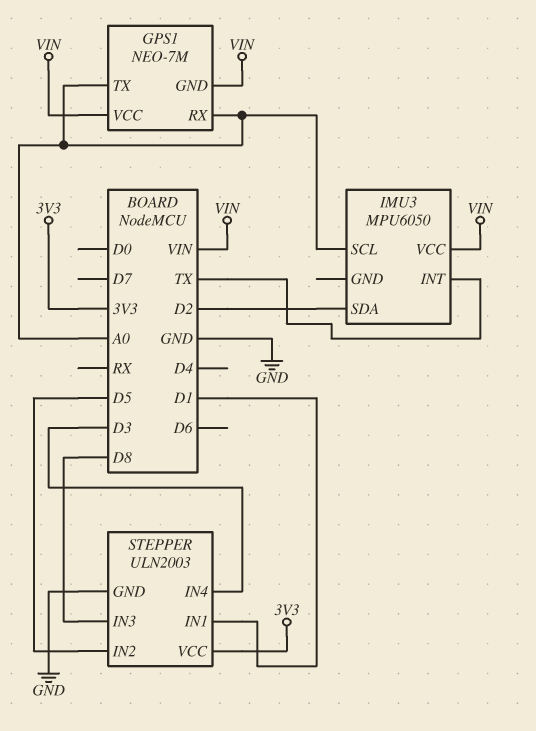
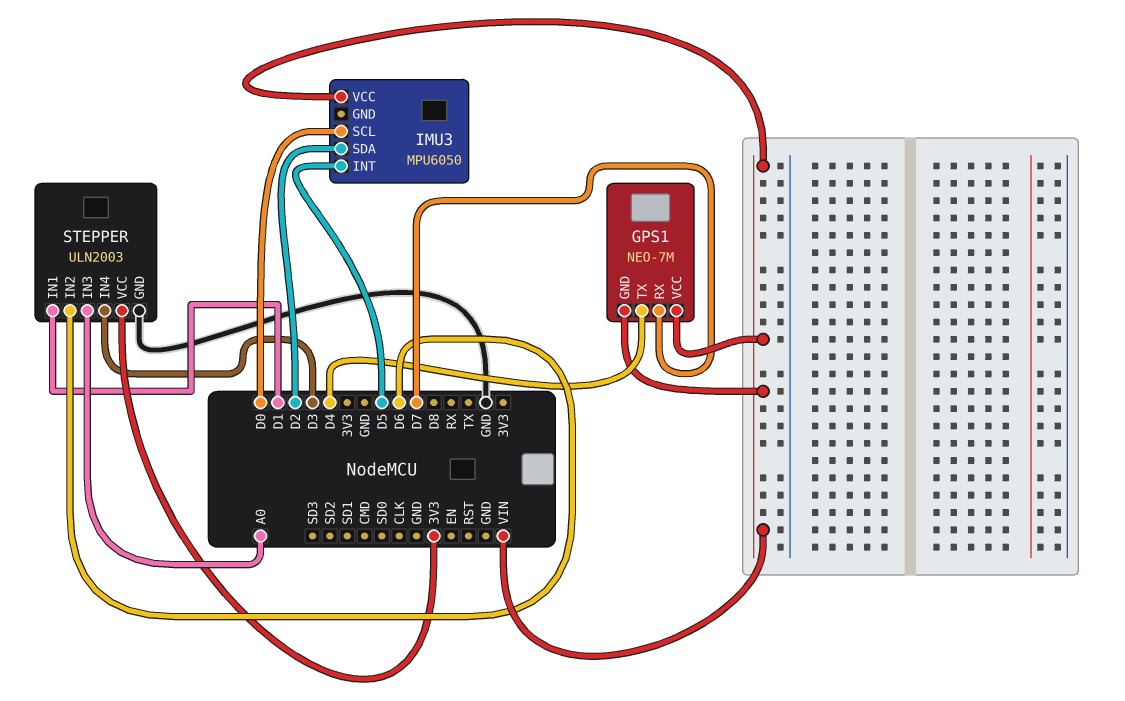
GPS1 pin RX: A0 -> D7
GPS1 pin TX: A0 -> D4
IMU3 pin INT: TX -> D5
IMU3 pin SCL: A0 -> D0
STEPPER pin IN2: D5 -> D6
STEPPER pin IN3: D8 -> A0

